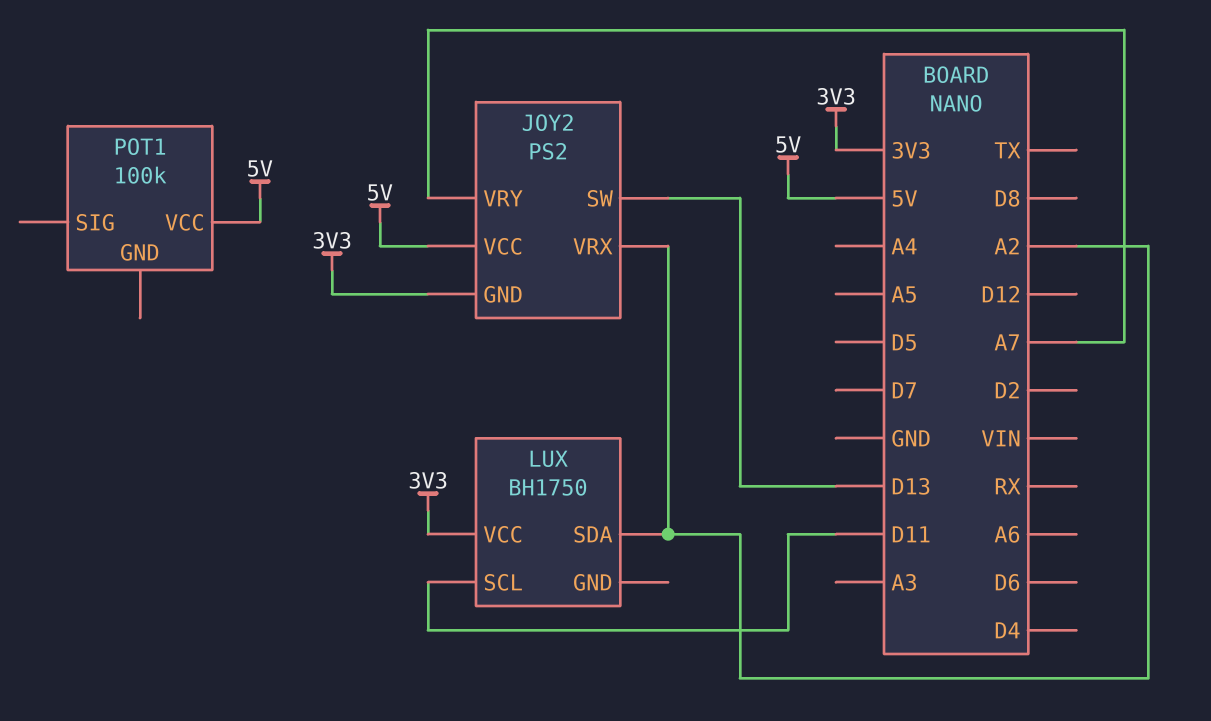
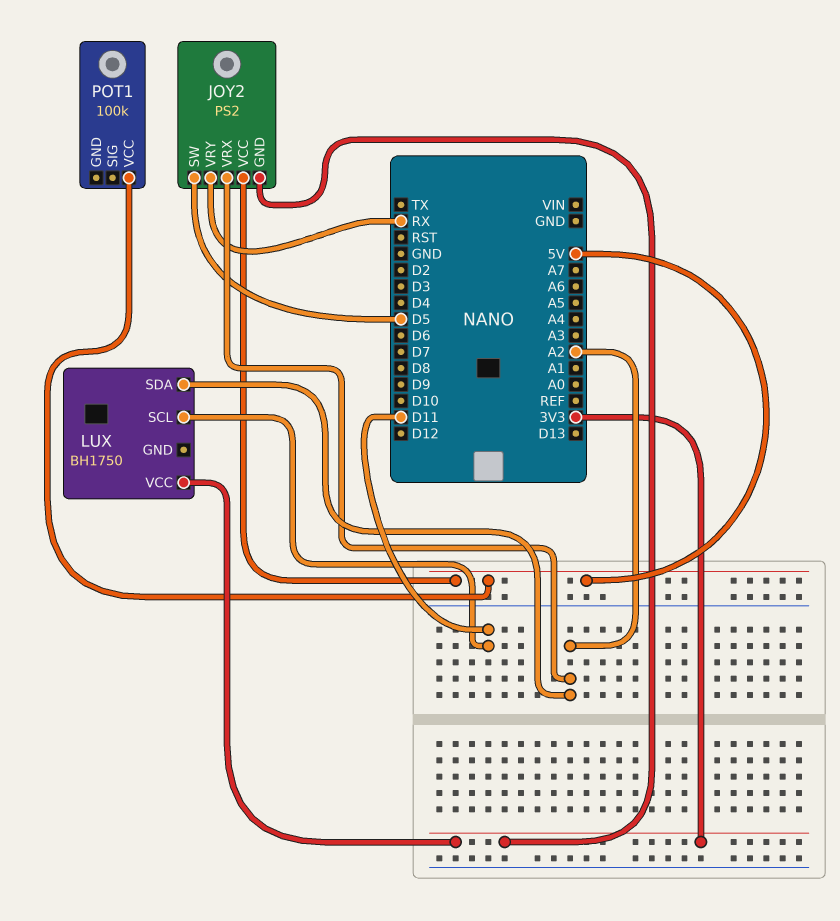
JOY2 pin SW: D13 -> D5
JOY2 pin VRY: A7 -> RX

